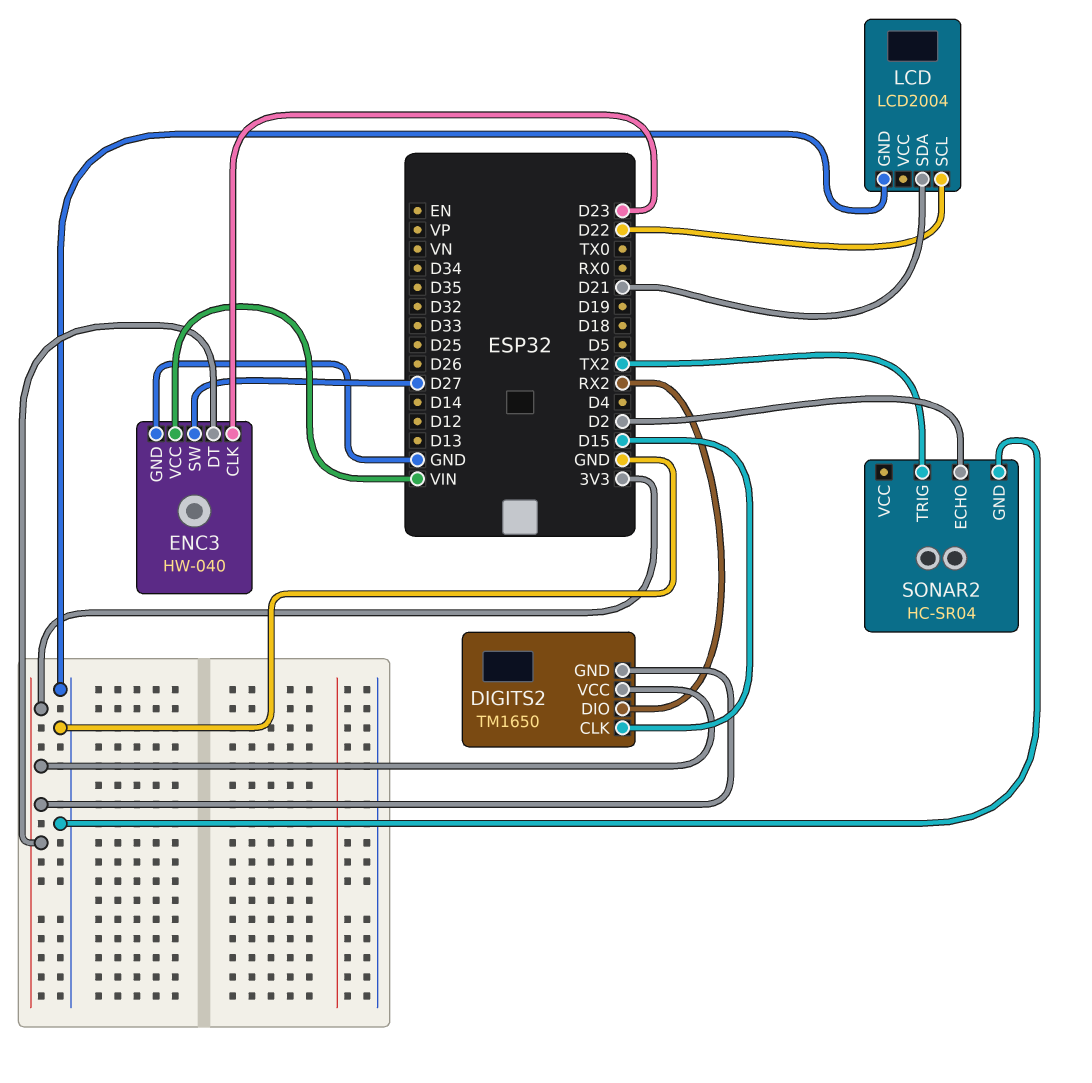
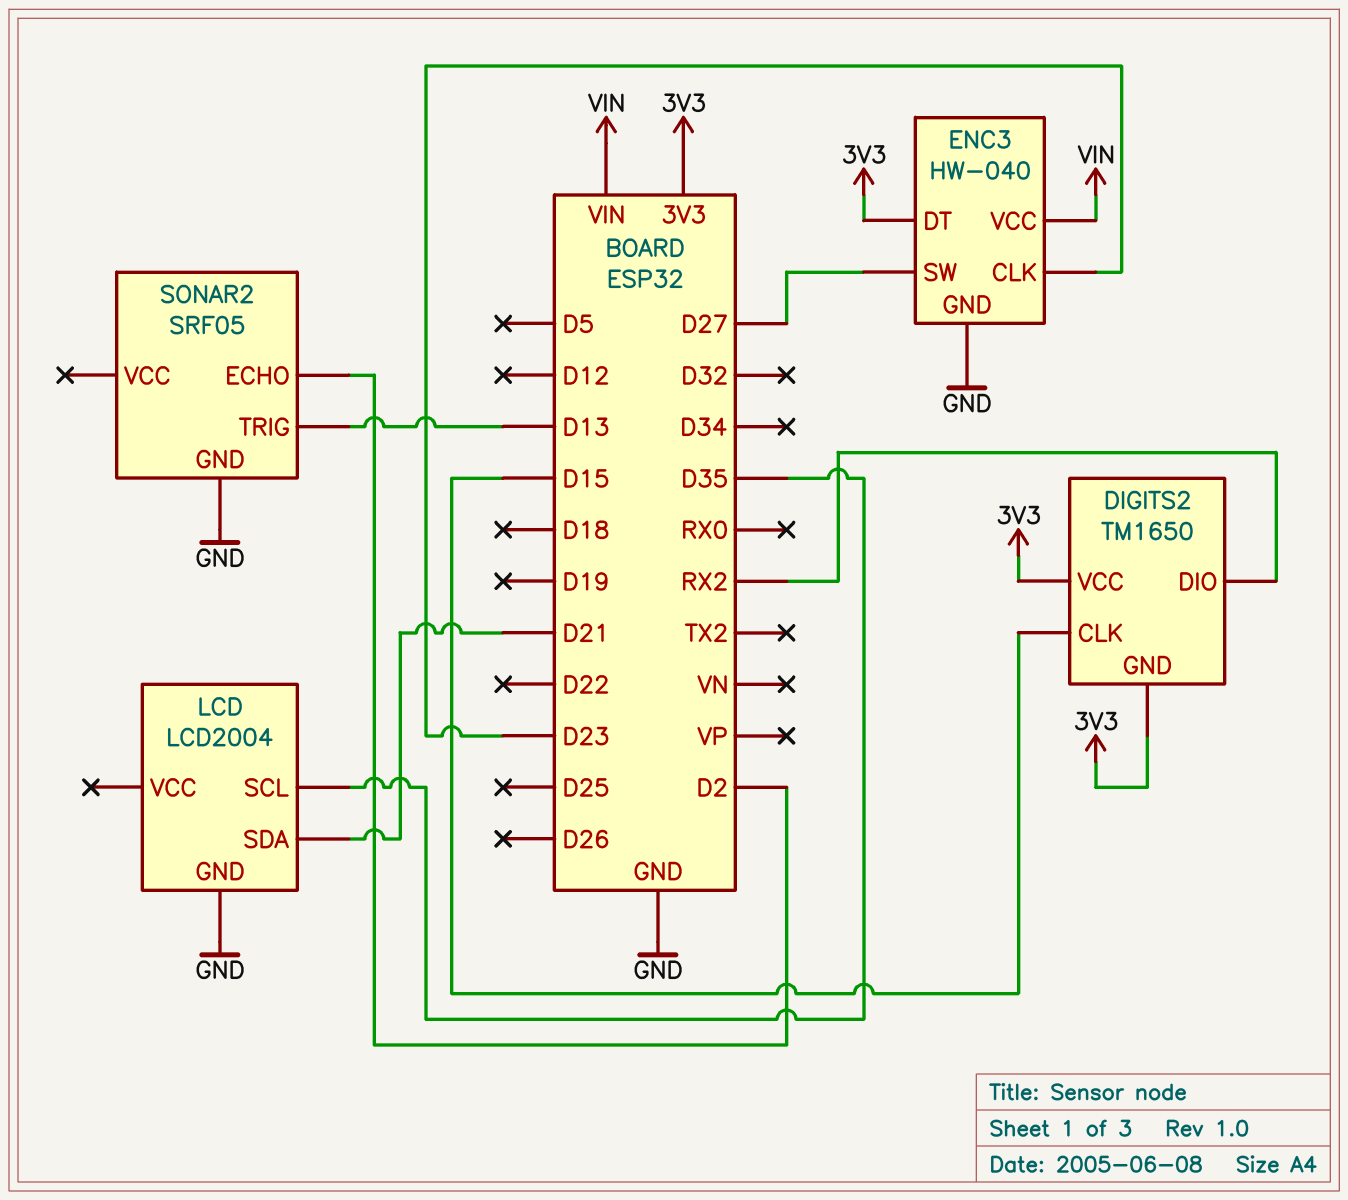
LCD pin SCL: D22 -> D35
SONAR2: HC-SR04 -> SRF05
SONAR2 pin TRIG: TX2 -> D13

